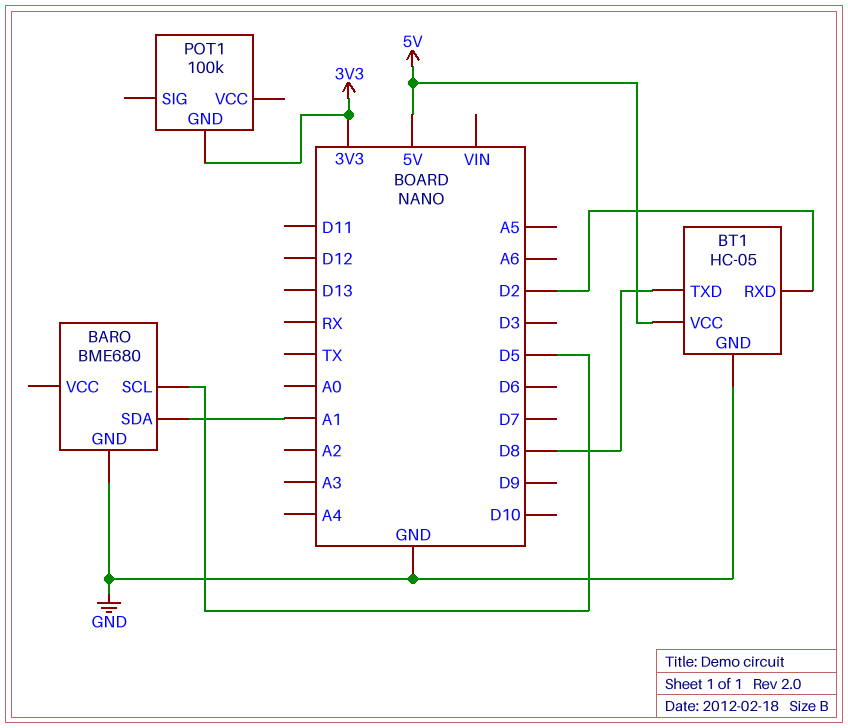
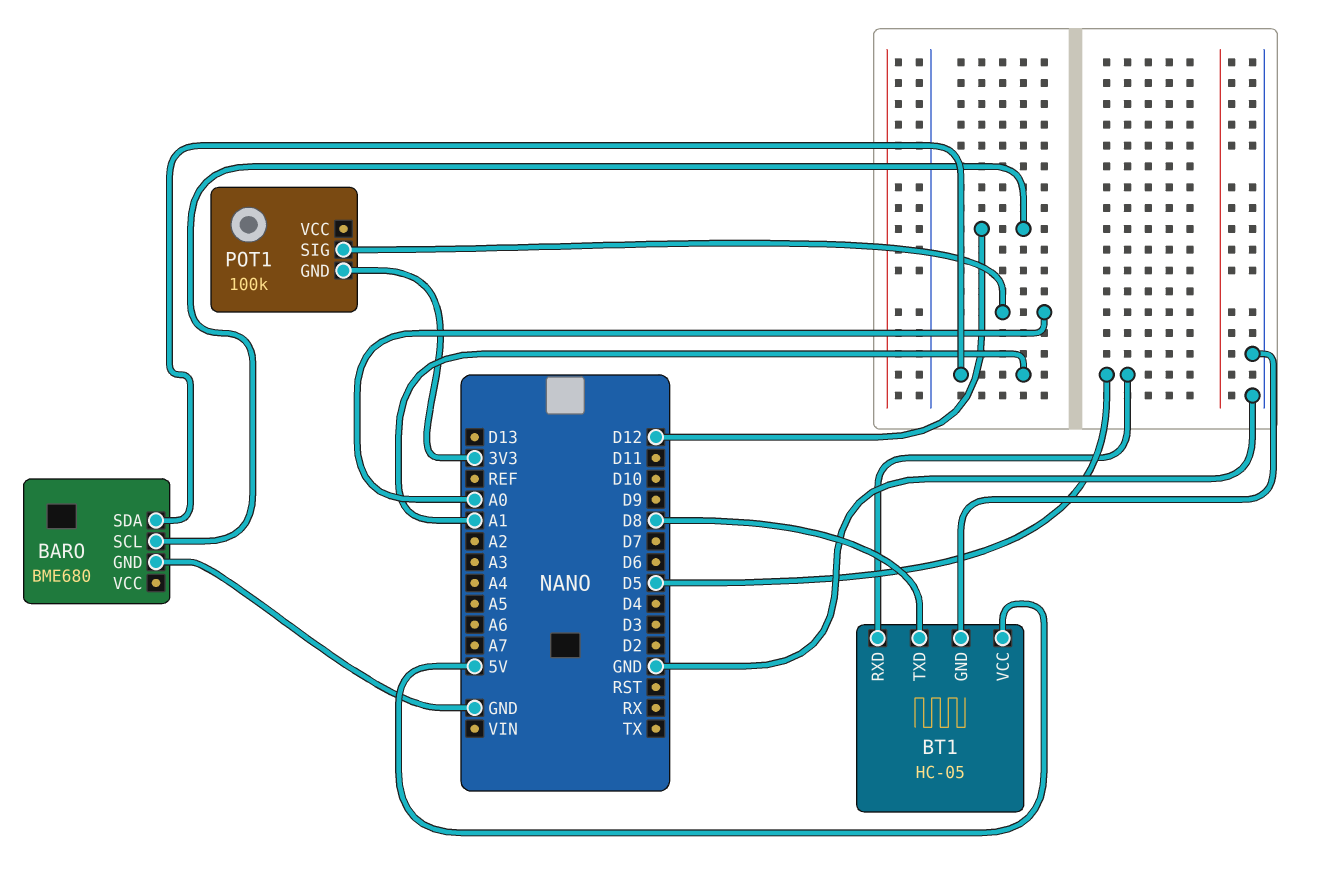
BARO pin SCL: D5 -> D12
BT1 pin RXD: D2 -> D5
POT1 pin SIG: none -> A0

